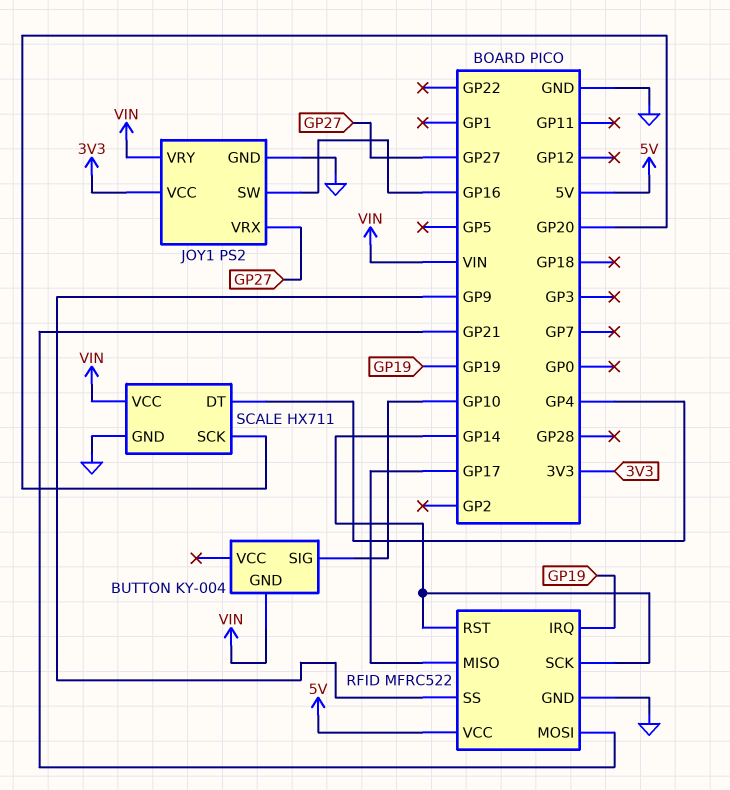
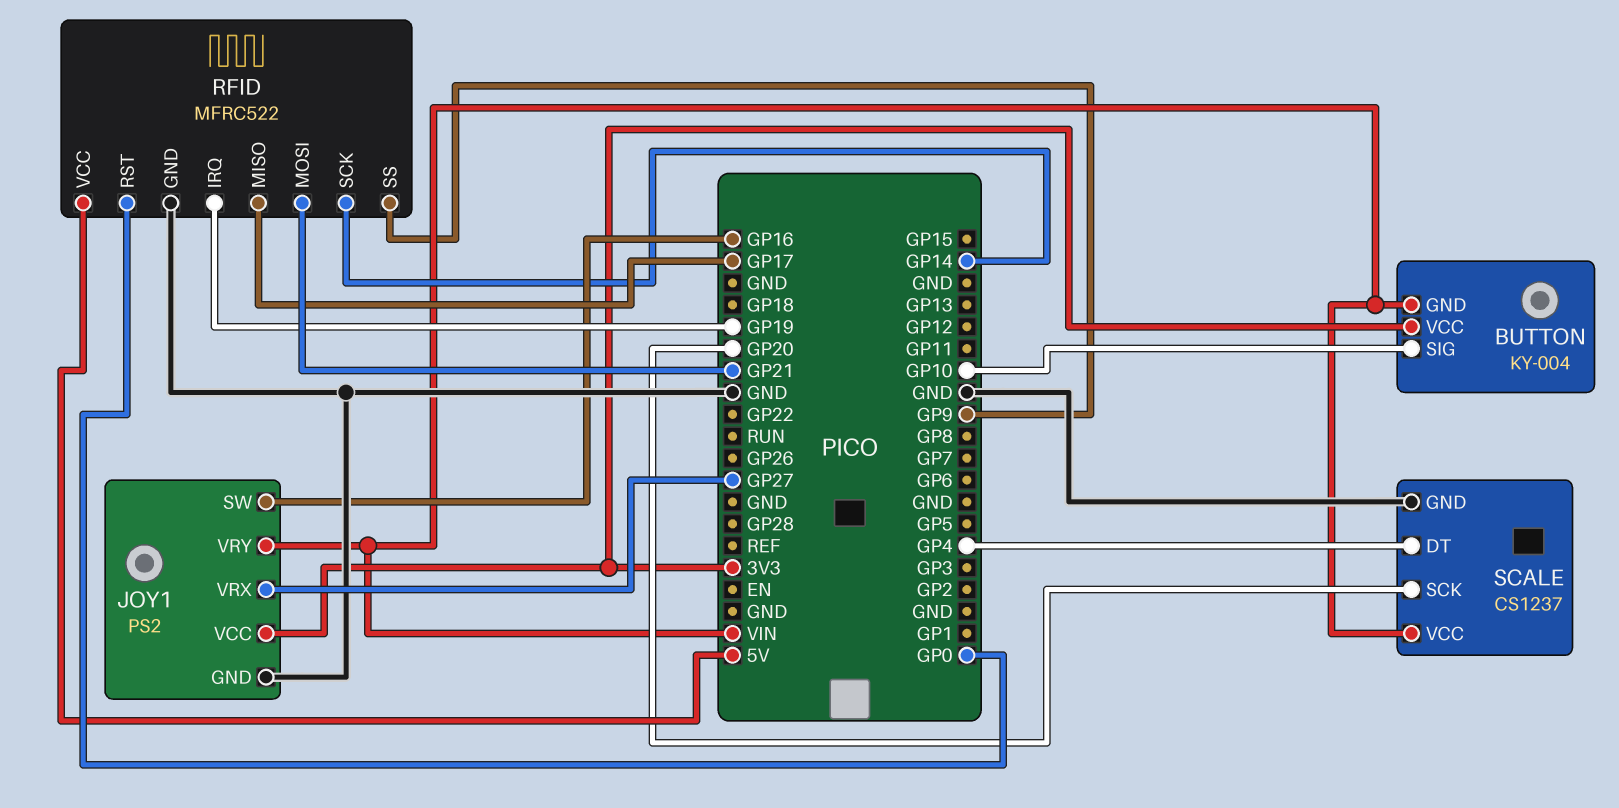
BUTTON pin VCC: none -> 3V3
RFID pin RST: GP14 -> GP0
SCALE: HX711 -> CS1237

